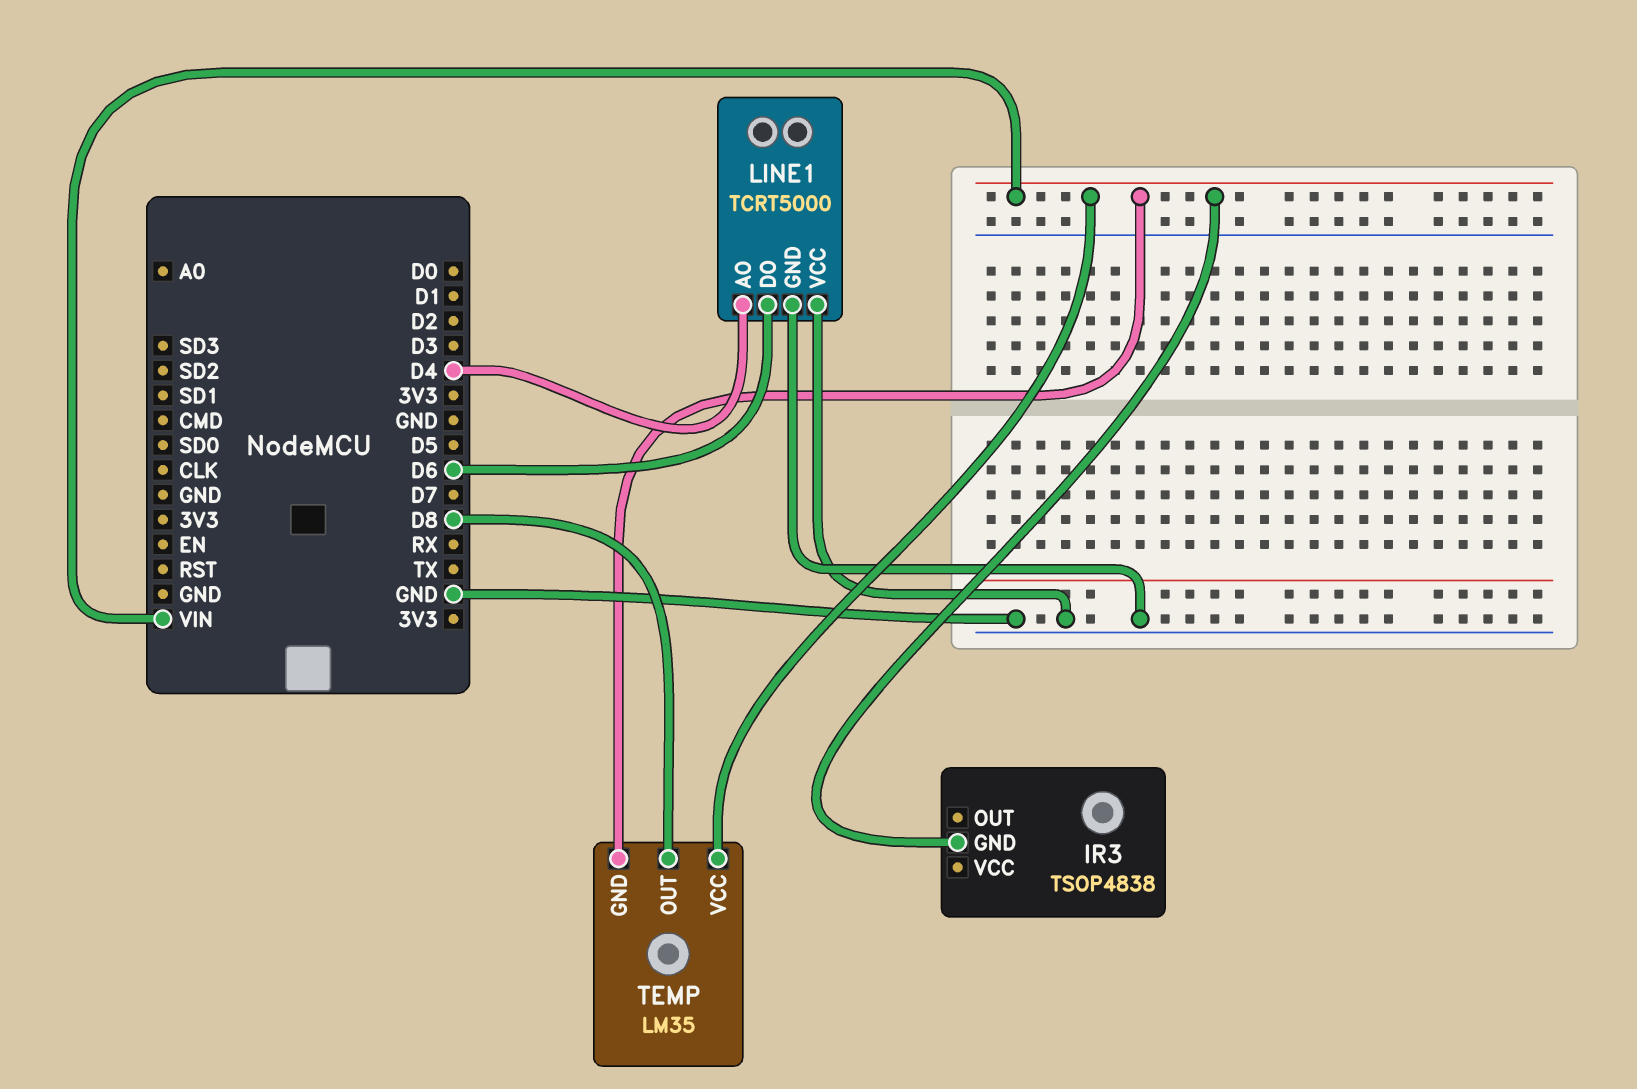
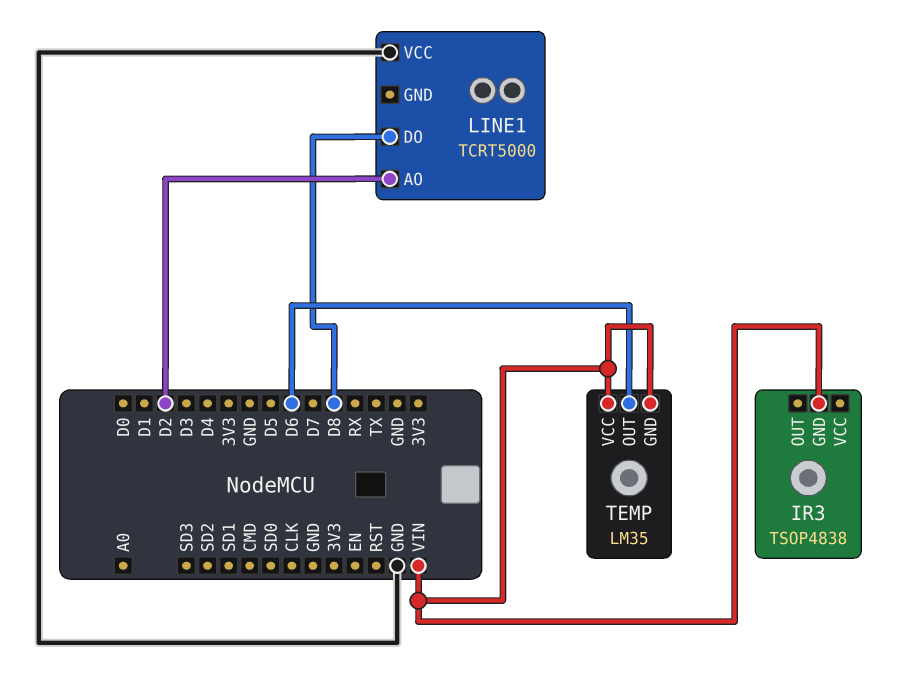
LINE1 pin AO: D4 -> D2
LINE1 pin DO: D6 -> D8
LINE1 pin GND: GND -> none
TEMP pin OUT: D8 -> D6

